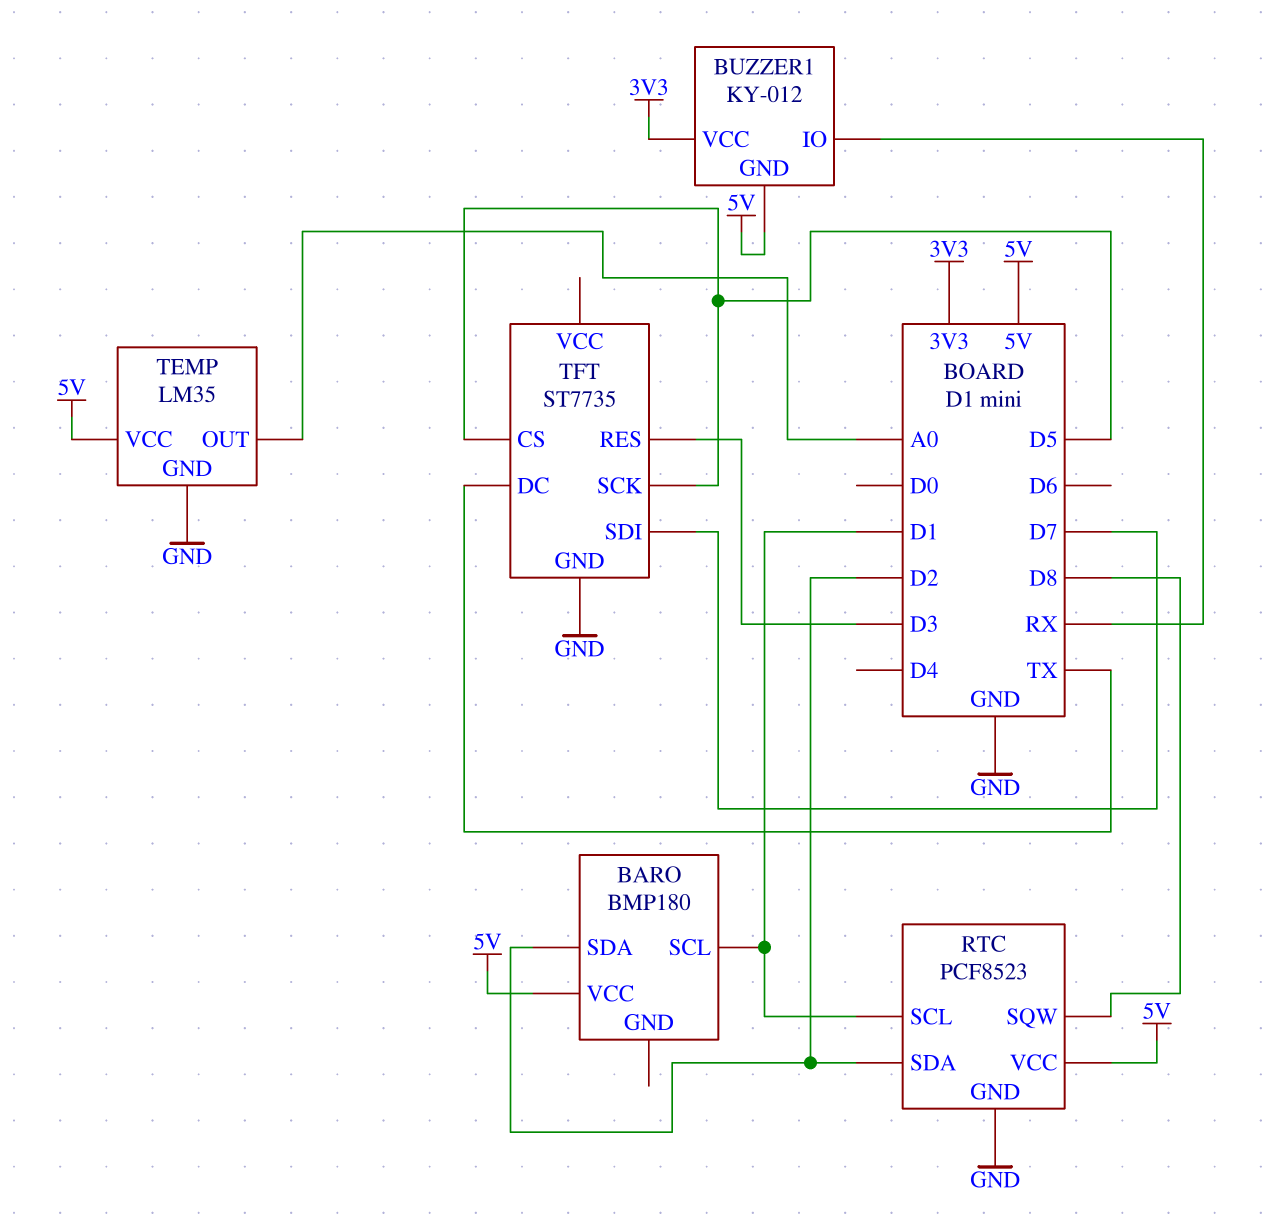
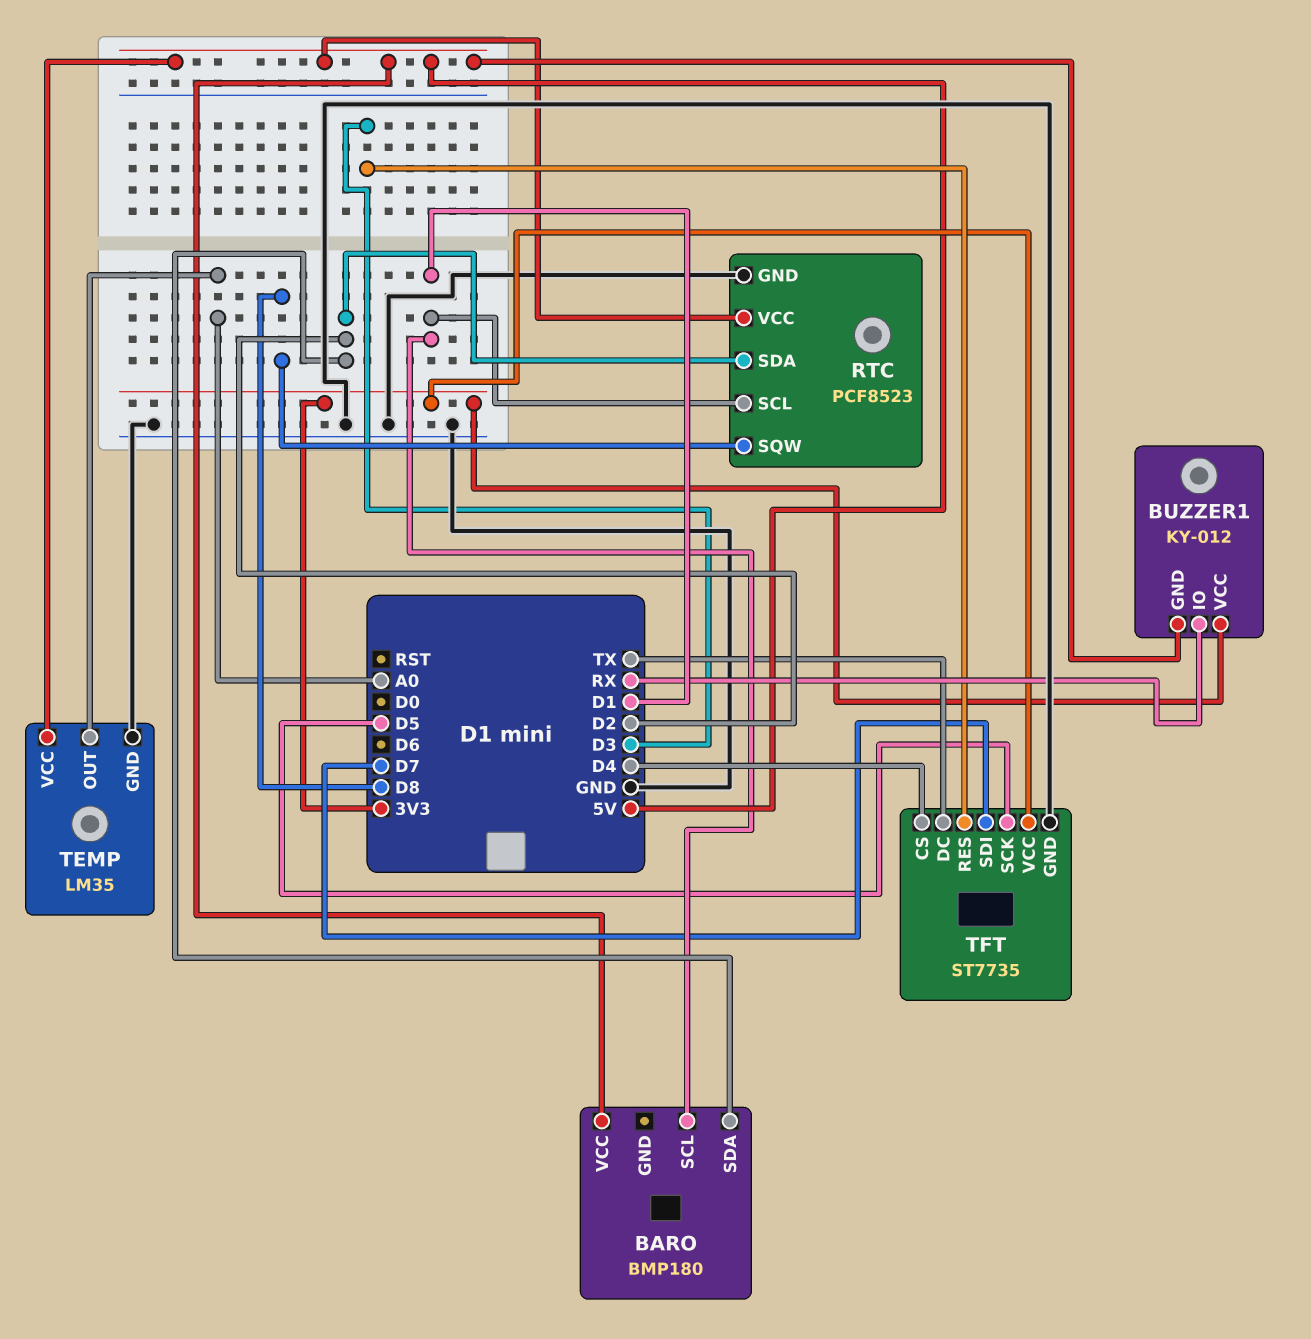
TFT pin CS: D5 -> D4
TFT pin VCC: none -> 3V3

